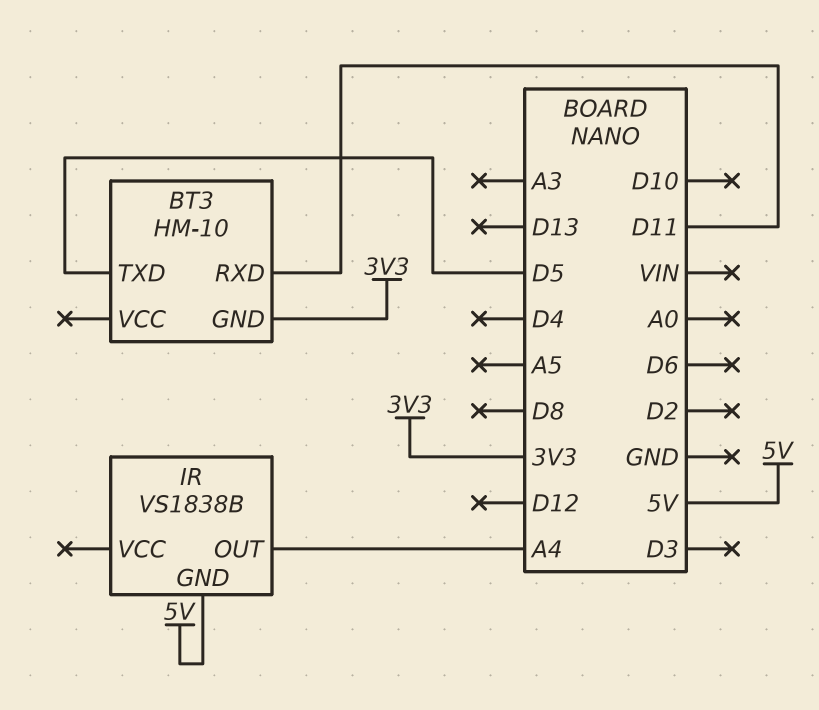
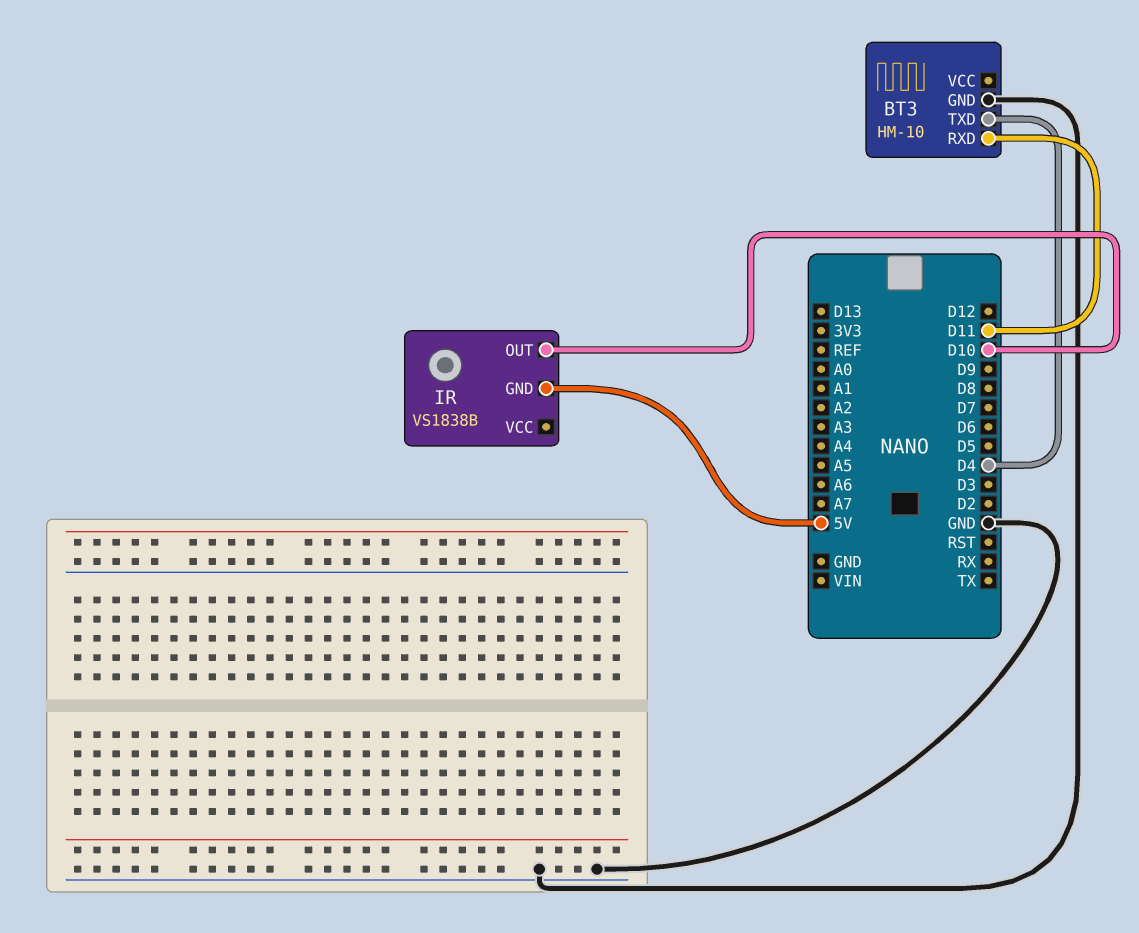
BT3 pin GND: 3V3 -> GND
BT3 pin TXD: D5 -> D4
IR pin OUT: A4 -> D10

